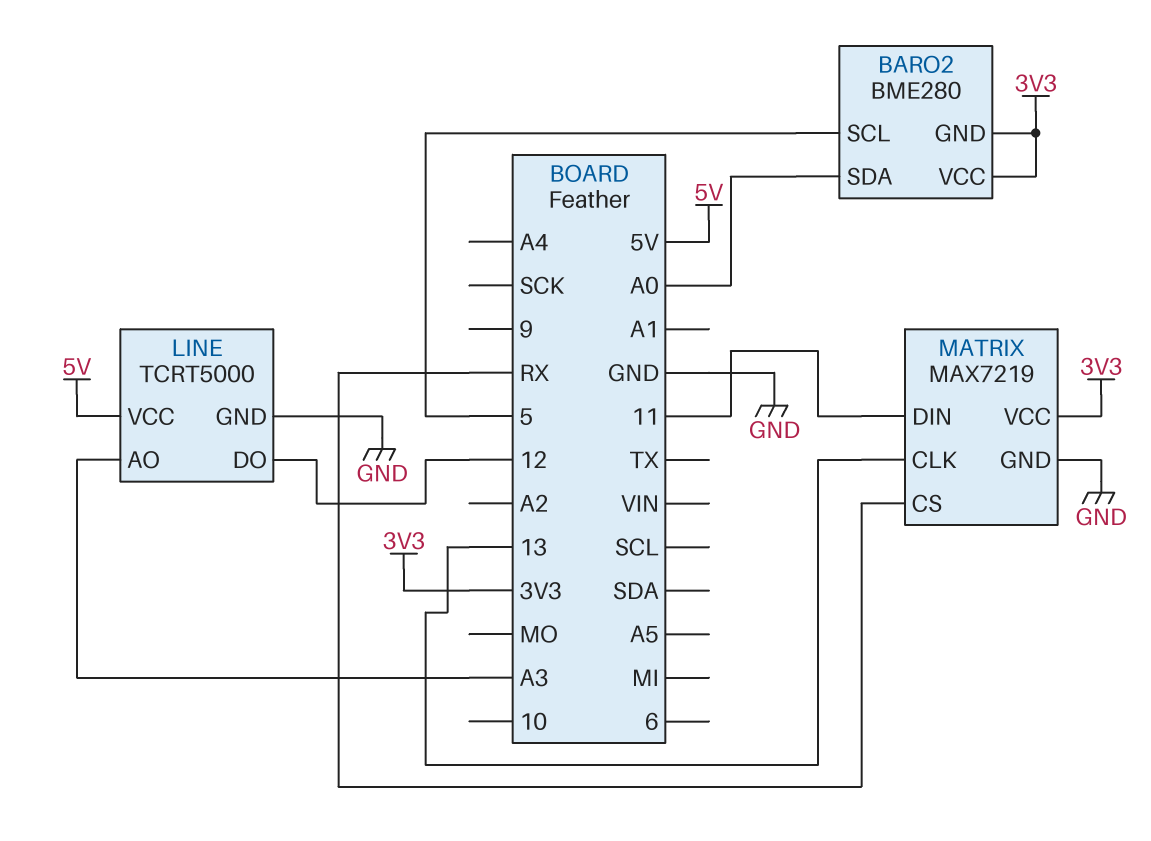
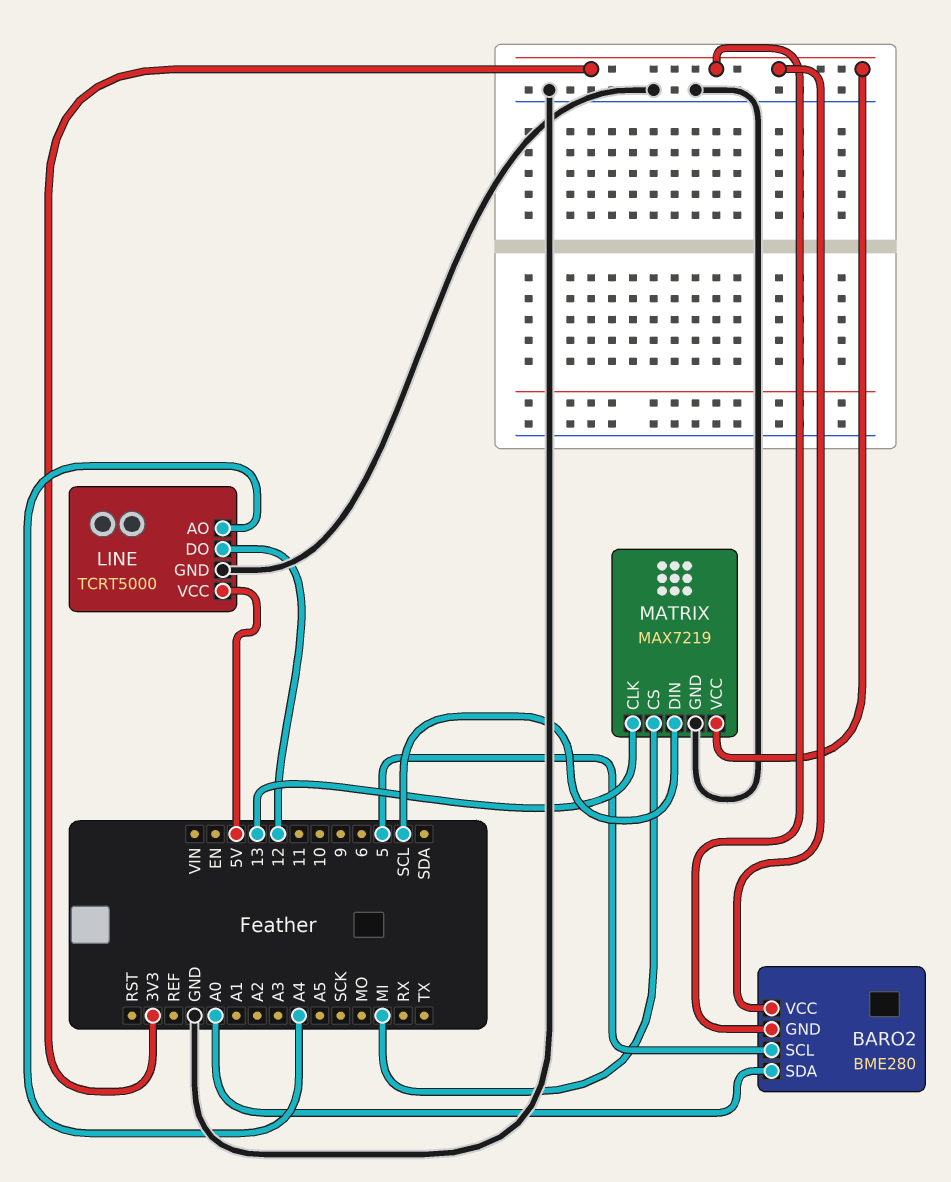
LINE pin AO: A3 -> A4
MATRIX pin CS: RX -> MI
MATRIX pin DIN: 11 -> SCL

